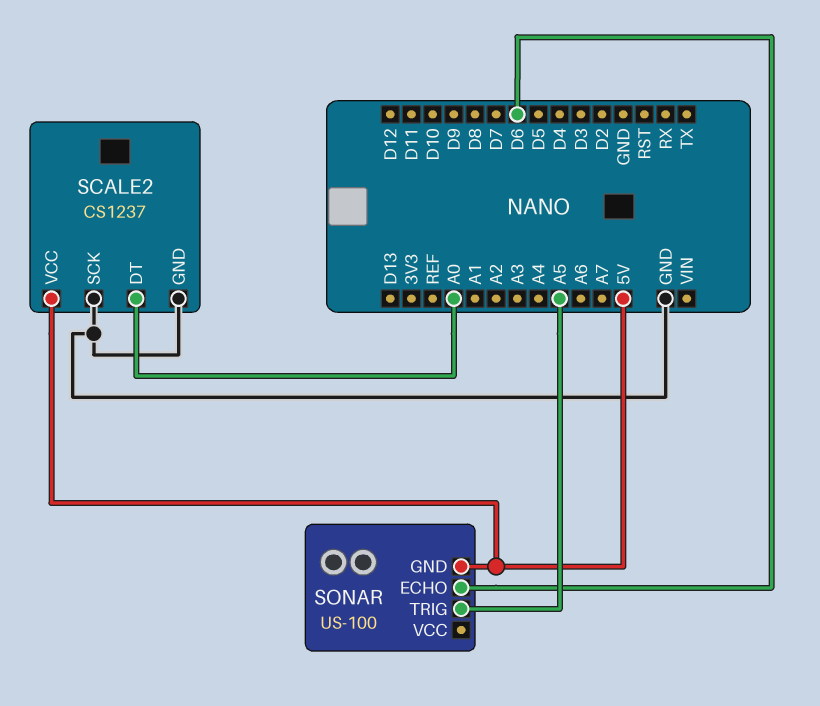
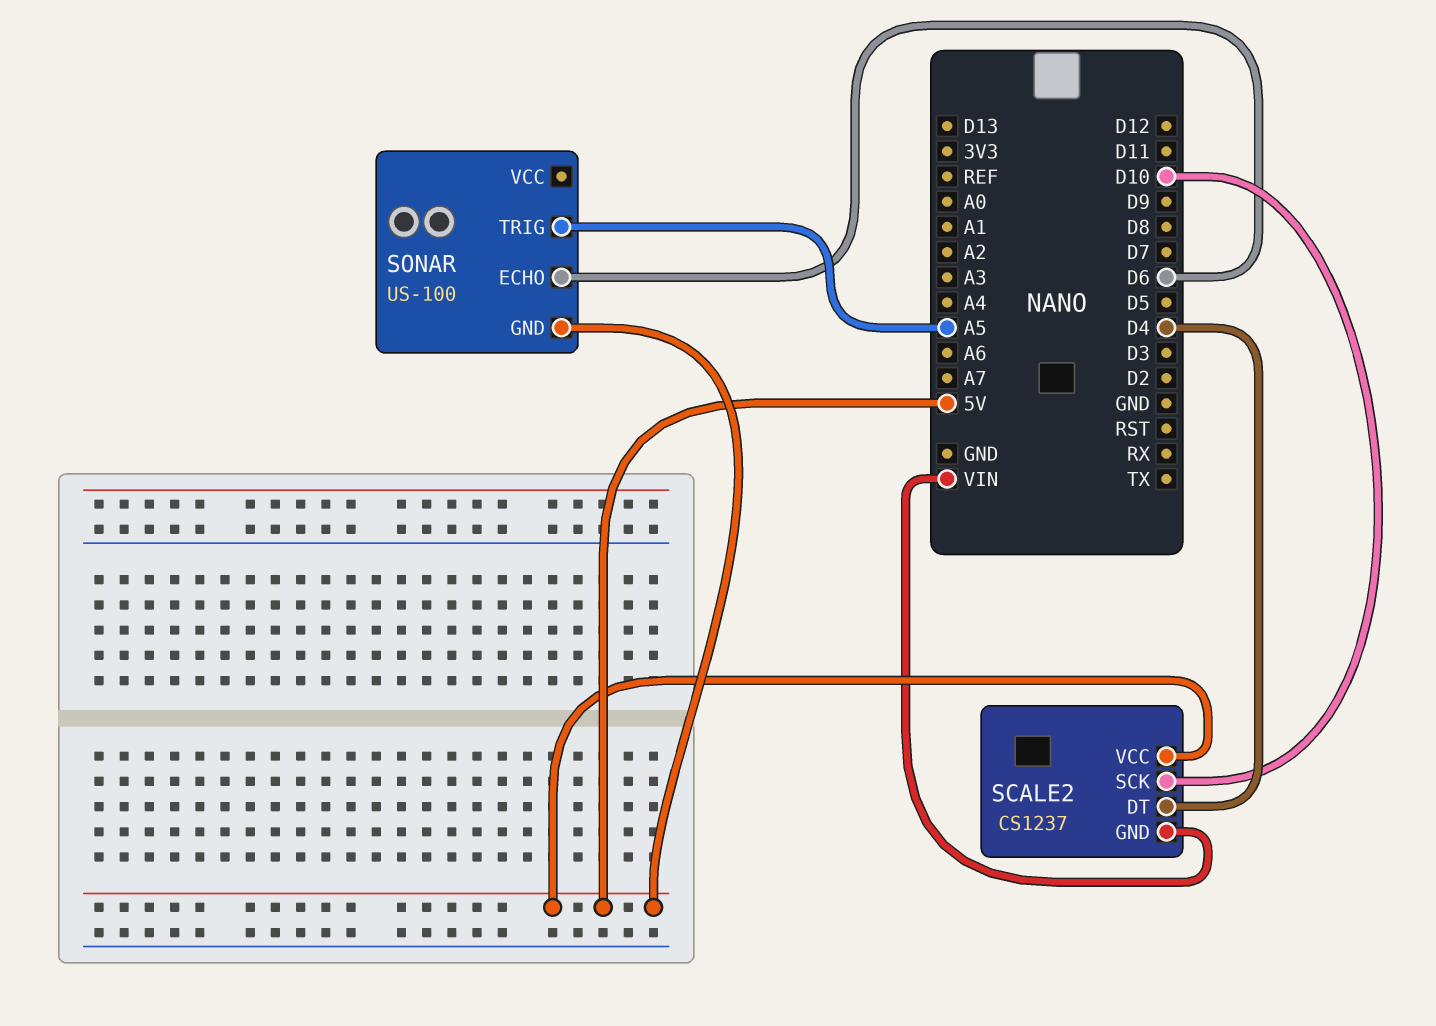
SCALE2 pin DT: A0 -> D4
SCALE2 pin GND: GND -> VIN
SCALE2 pin SCK: GND -> D10

